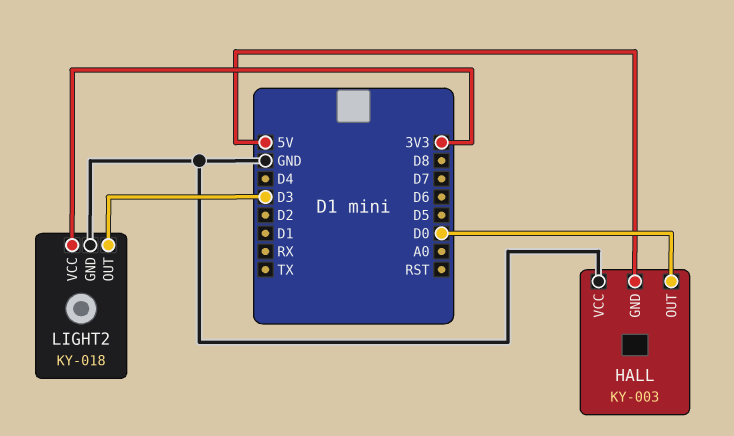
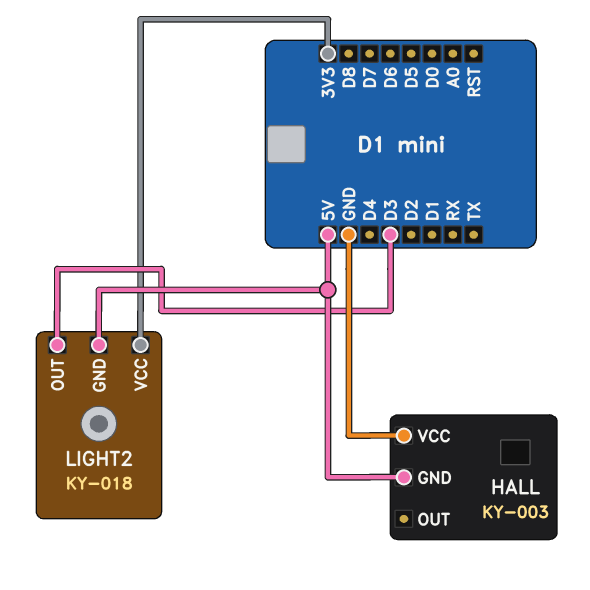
HALL pin OUT: D0 -> none
LIGHT2 pin GND: GND -> 5V

